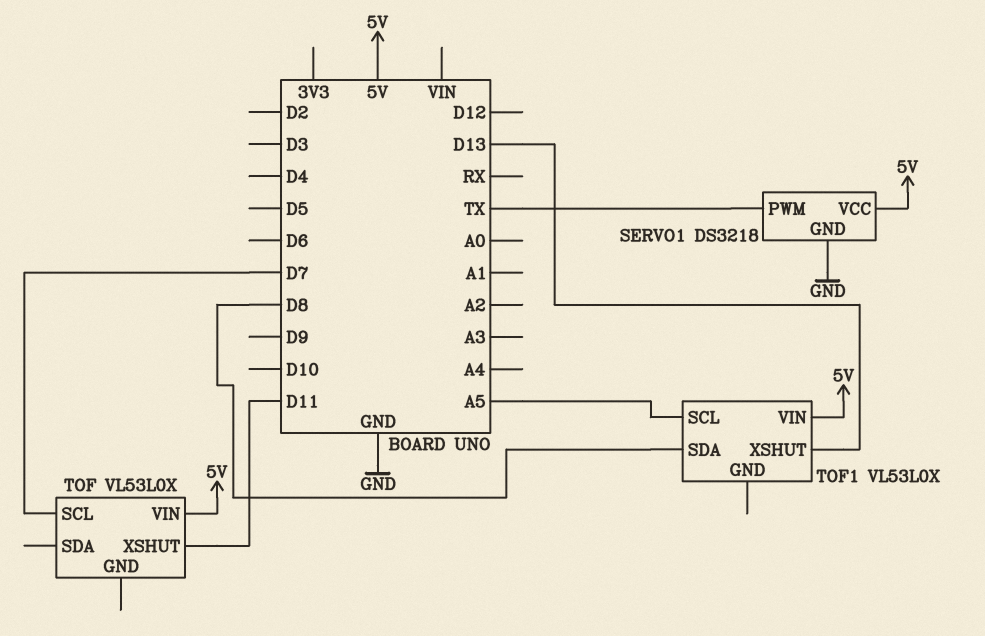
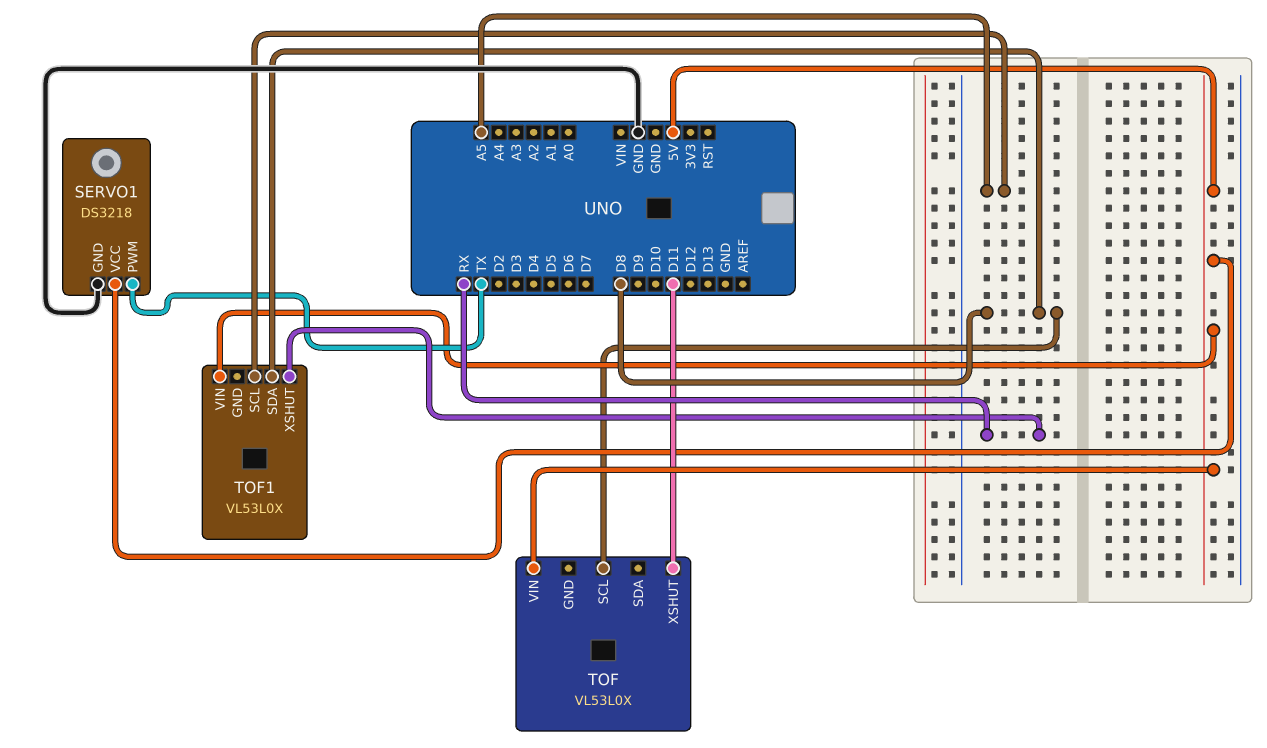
TOF pin SCL: D7 -> D8
TOF1 pin XSHUT: D13 -> RX

